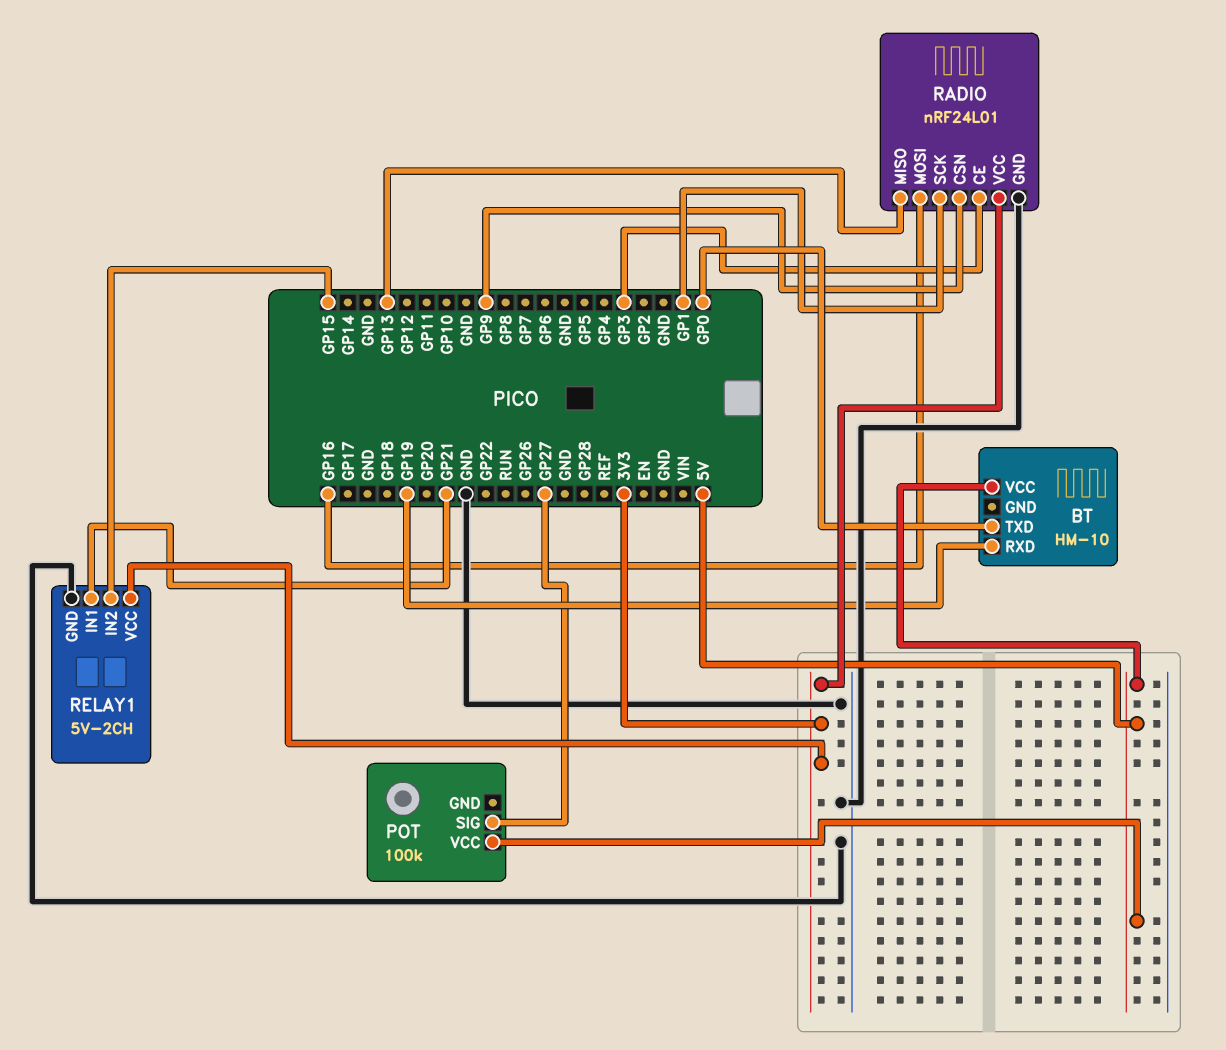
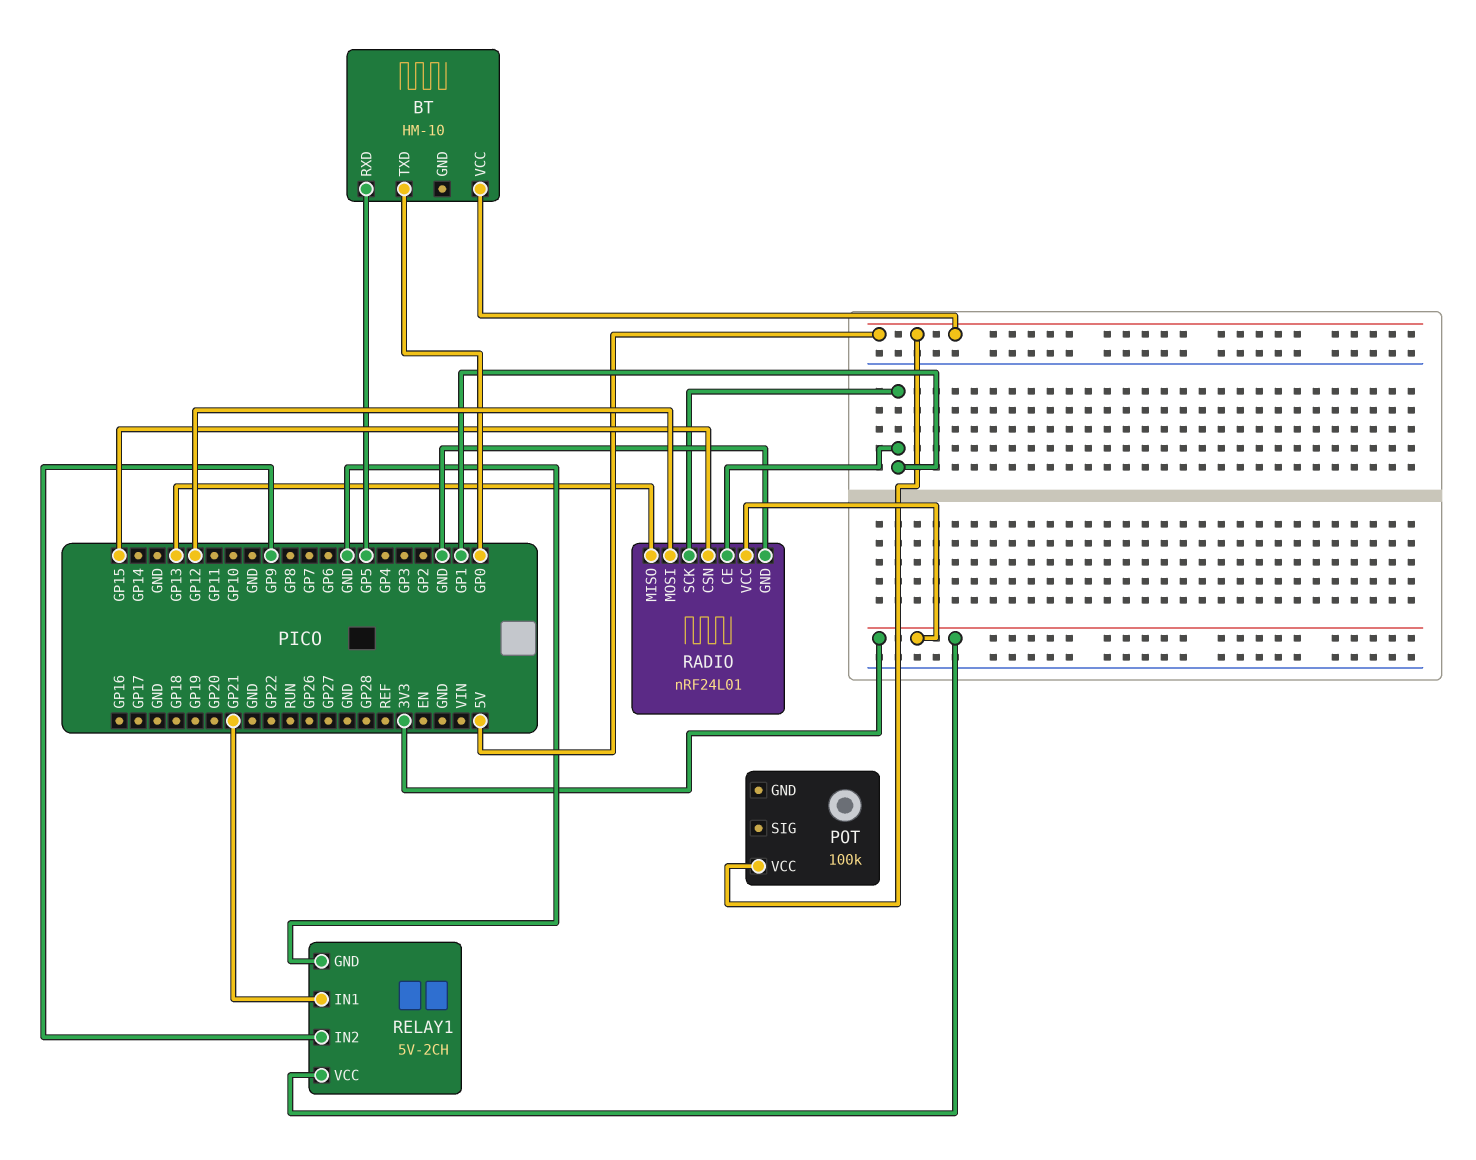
BT pin RXD: GP19 -> GP5
POT pin SIG: GP27 -> none
RADIO pin CE: GP3 -> GP1
RADIO pin CSN: GP9 -> GP15
RADIO pin MOSI: GP16 -> GP12
RELAY1 pin IN2: GP15 -> GP9

